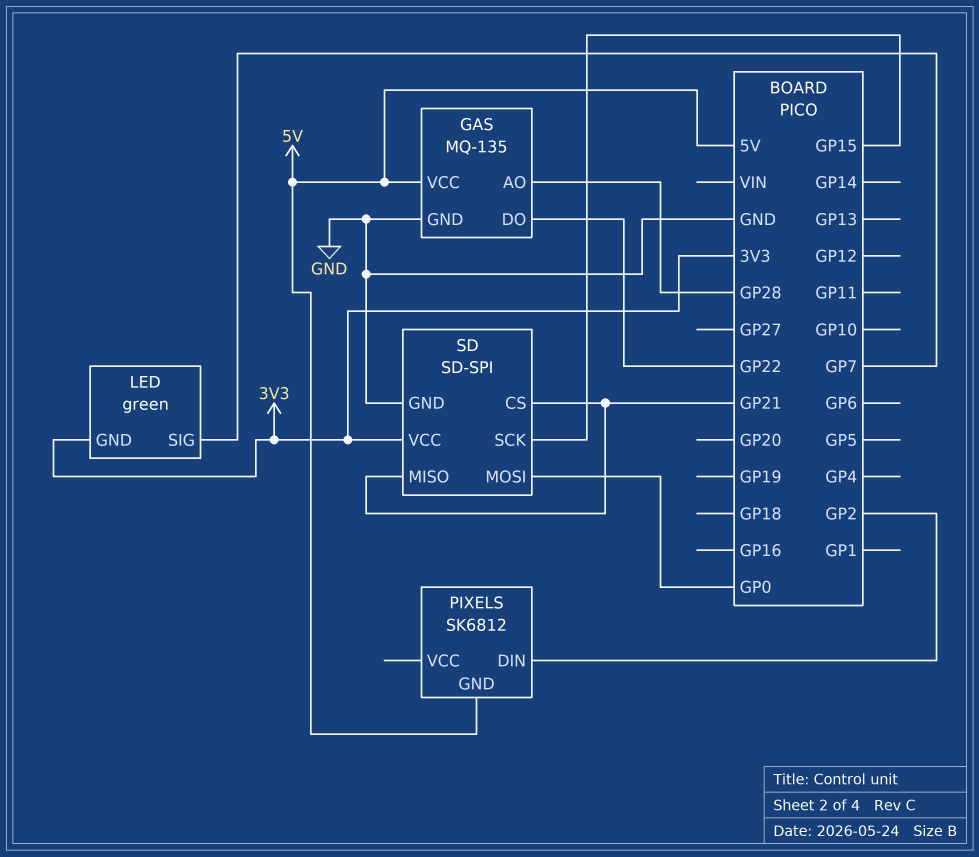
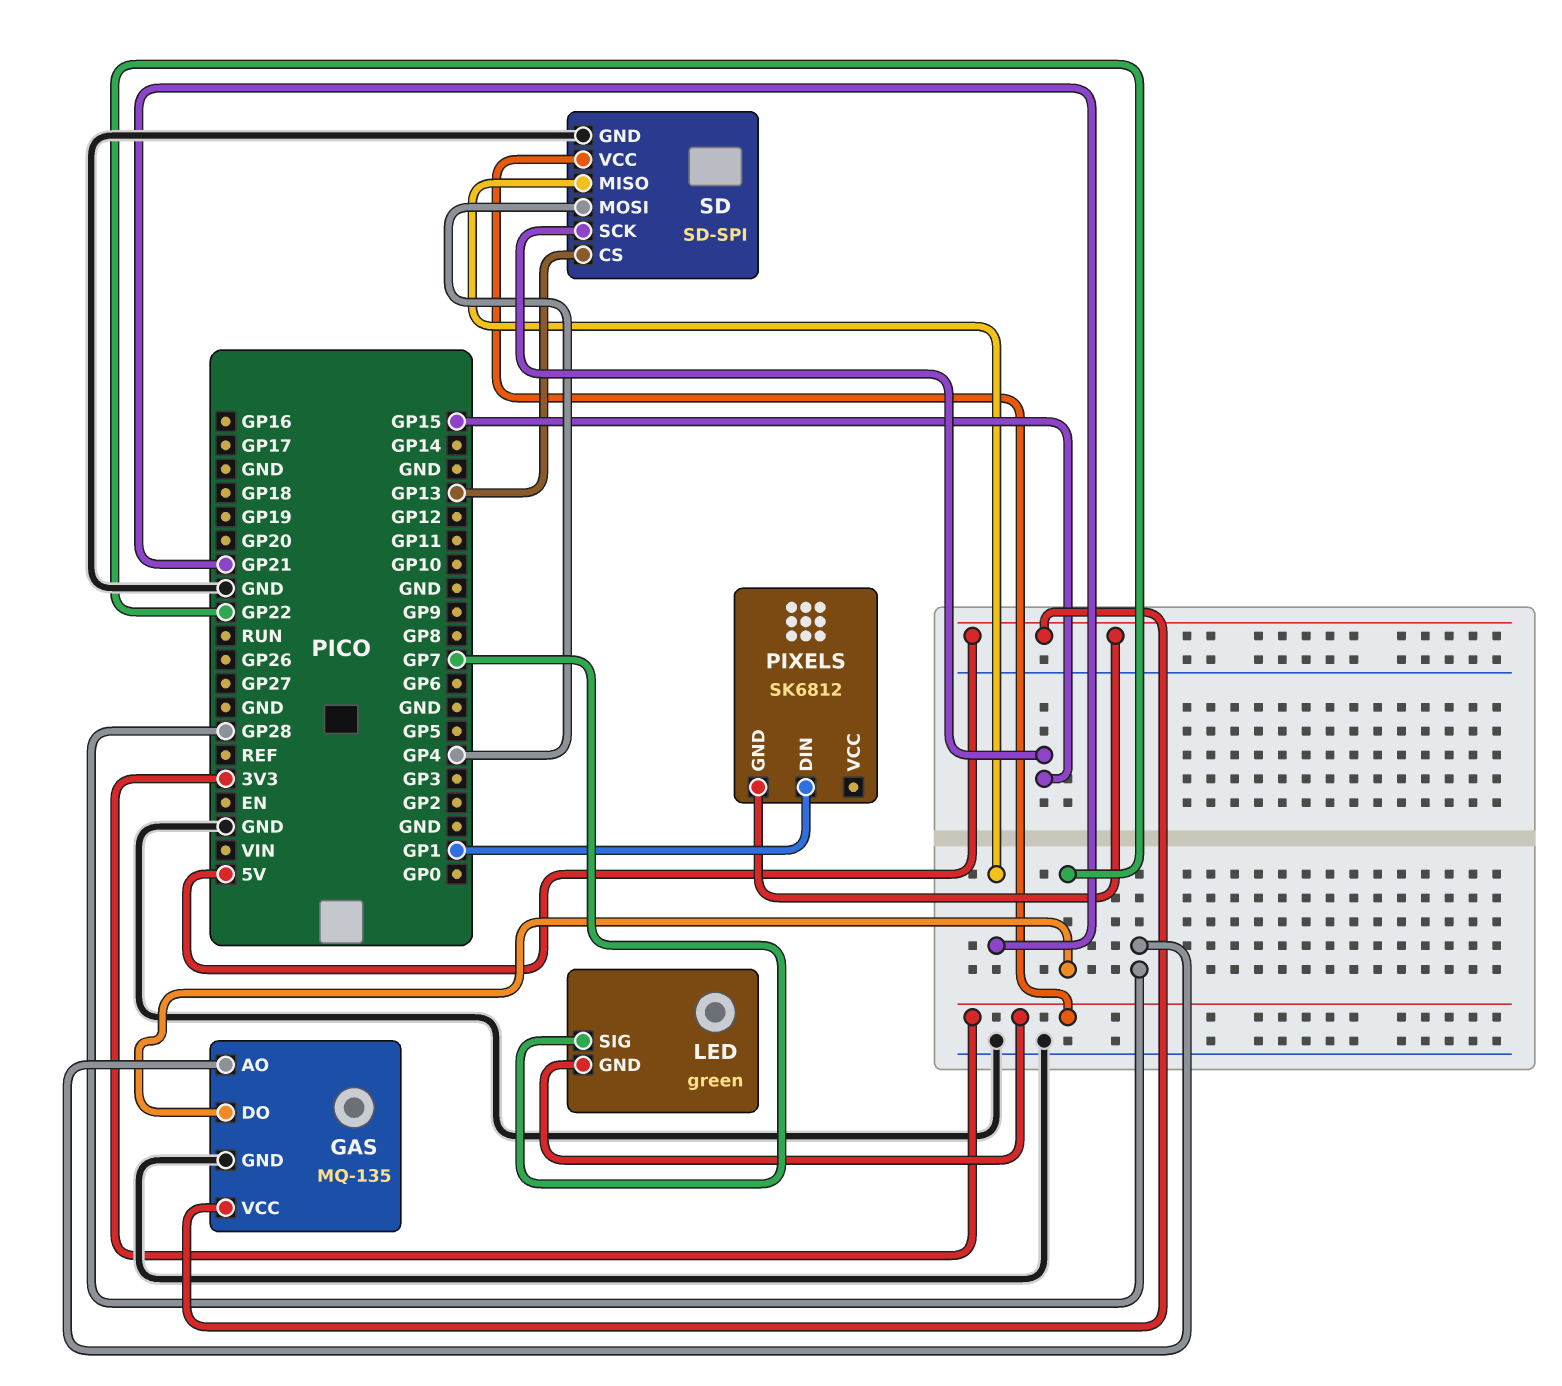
PIXELS pin DIN: GP2 -> GP1
SD pin CS: GP21 -> GP13
SD pin MOSI: GP0 -> GP4

